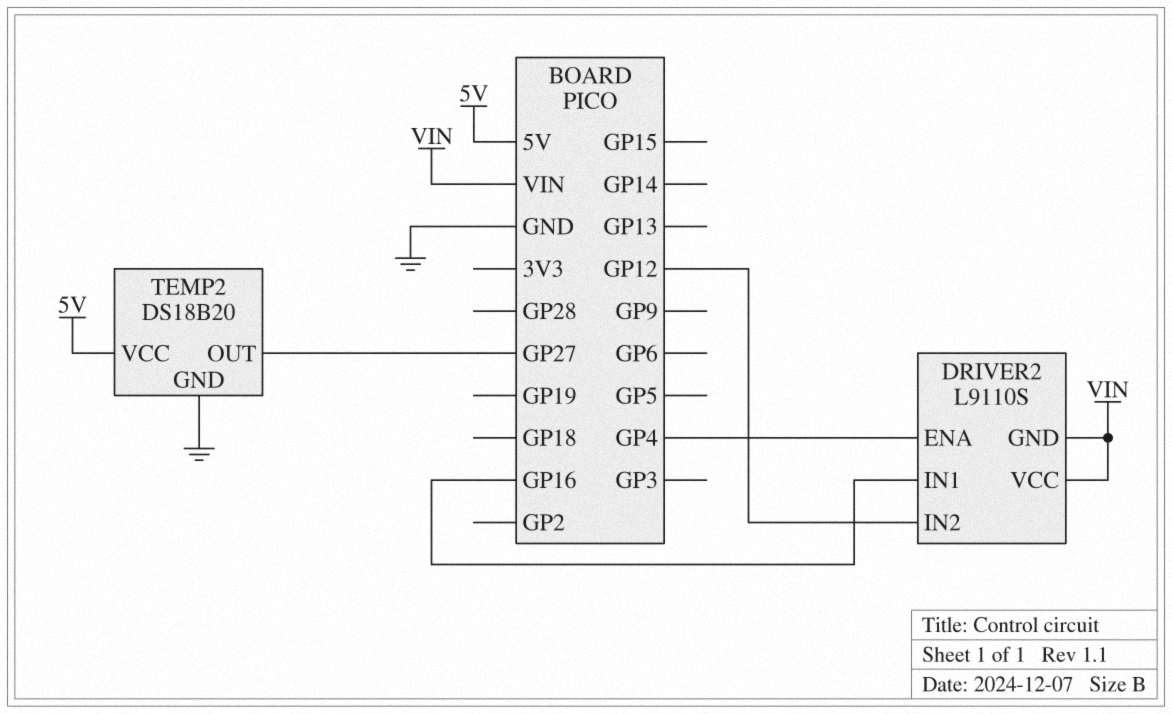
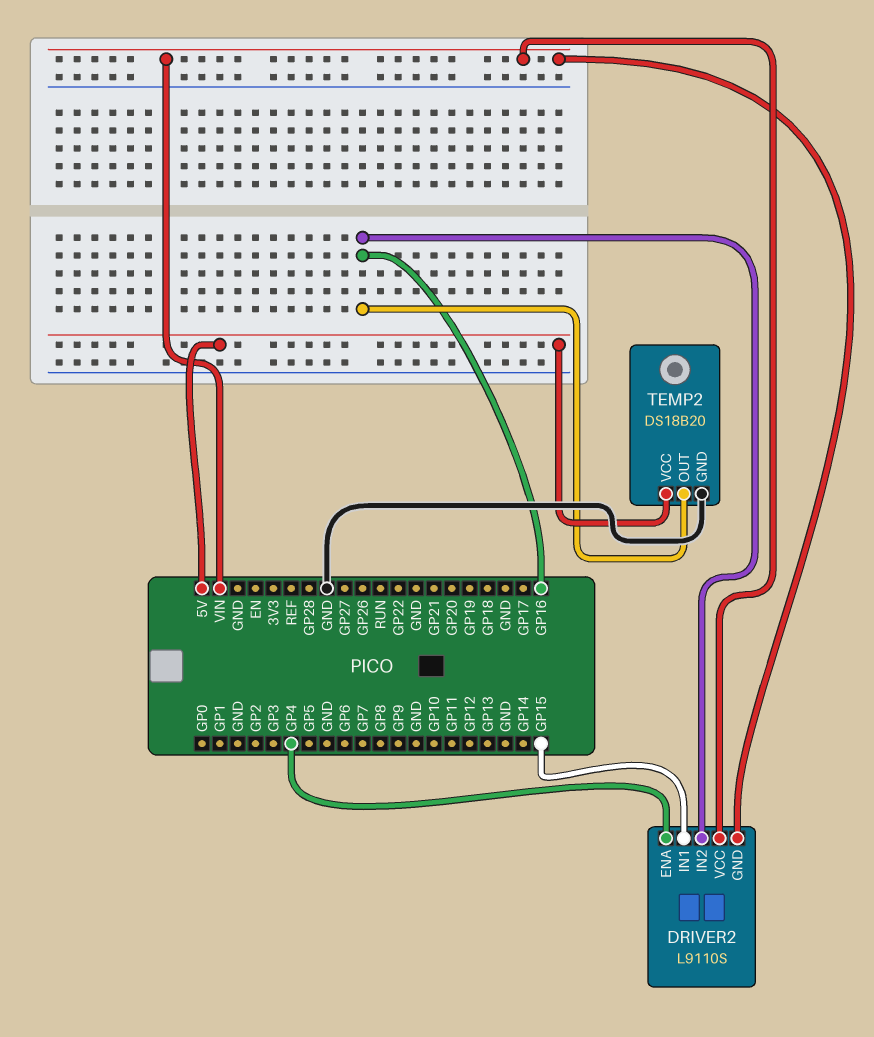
DRIVER2 pin IN1: GP16 -> GP15
DRIVER2 pin IN2: GP12 -> GP16
TEMP2 pin OUT: GP27 -> GP16

